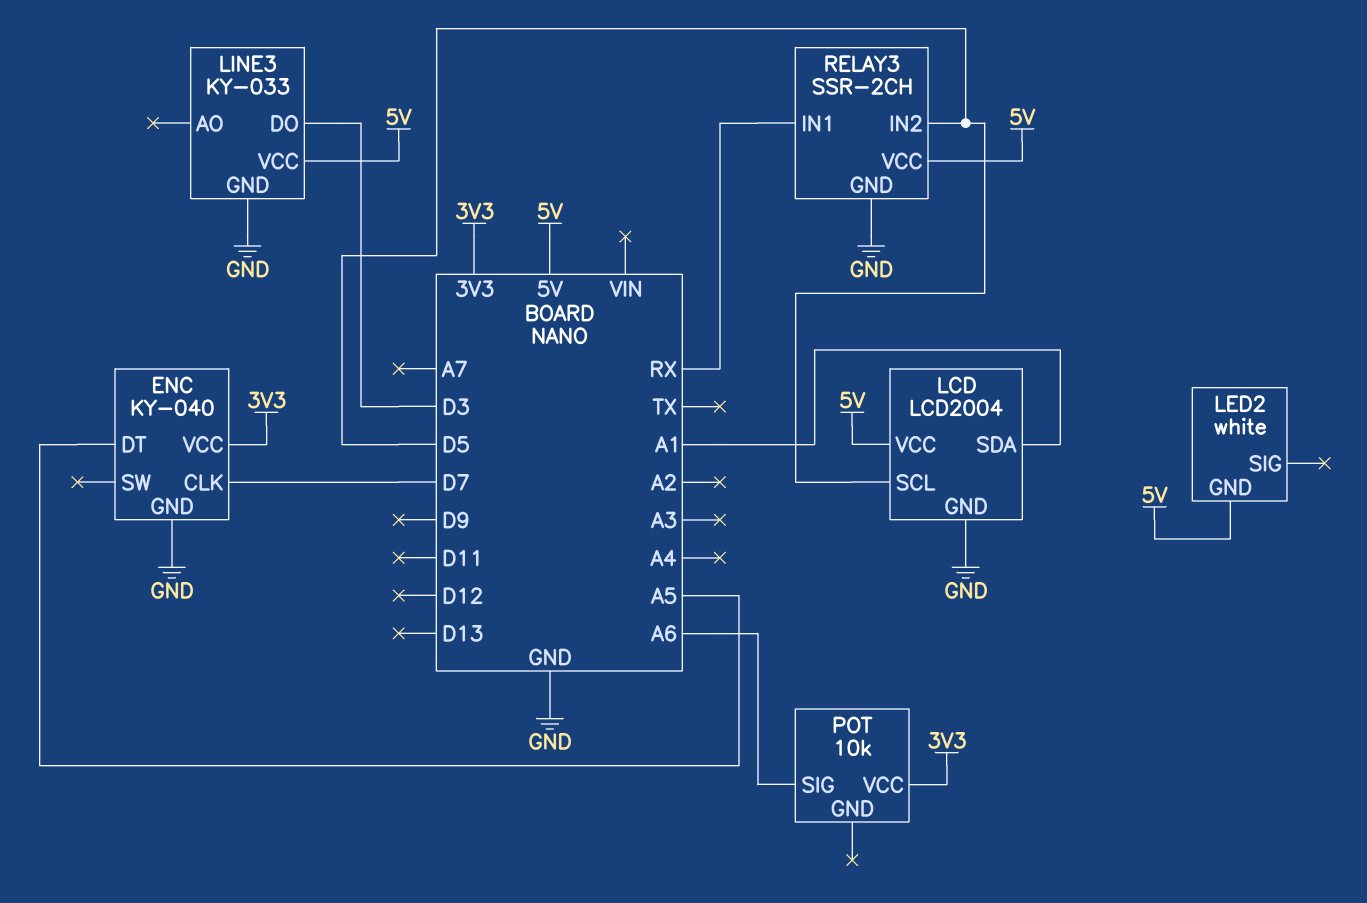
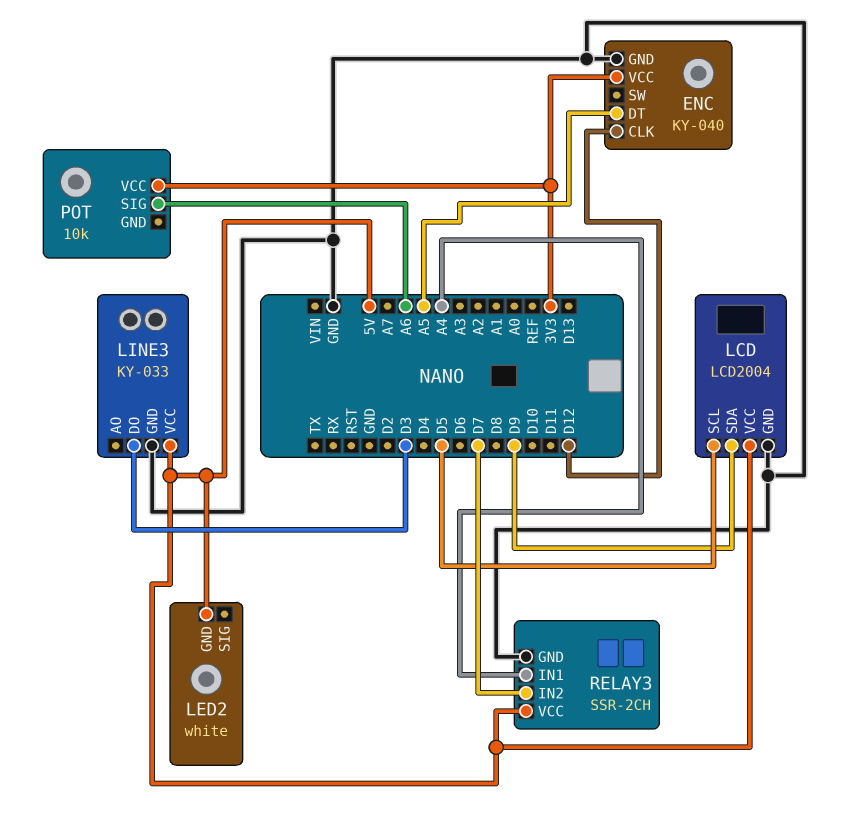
ENC pin CLK: D7 -> D12
LCD pin SDA: A1 -> D9
RELAY3 pin IN1: RX -> A4
RELAY3 pin IN2: D5 -> D7

